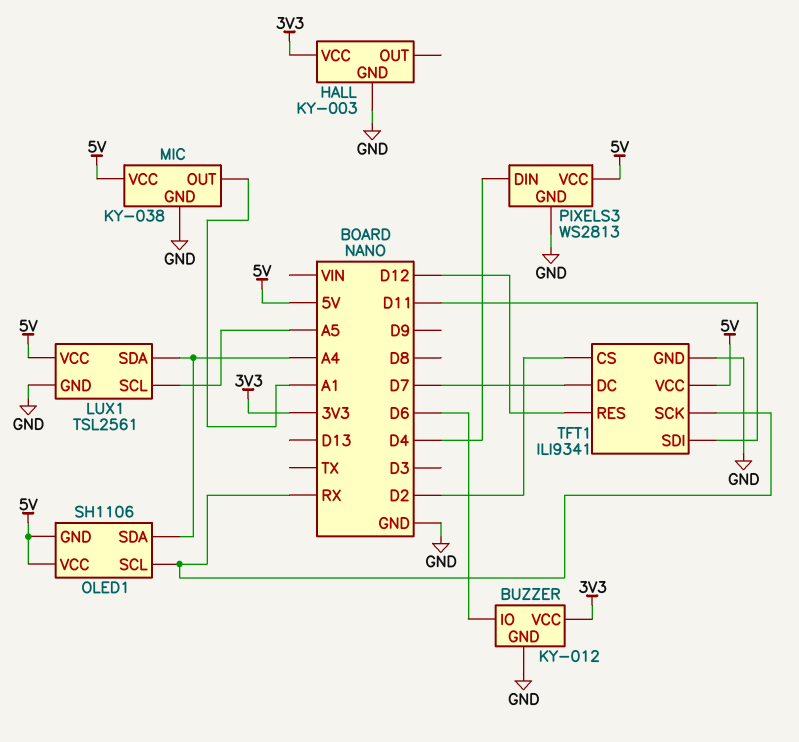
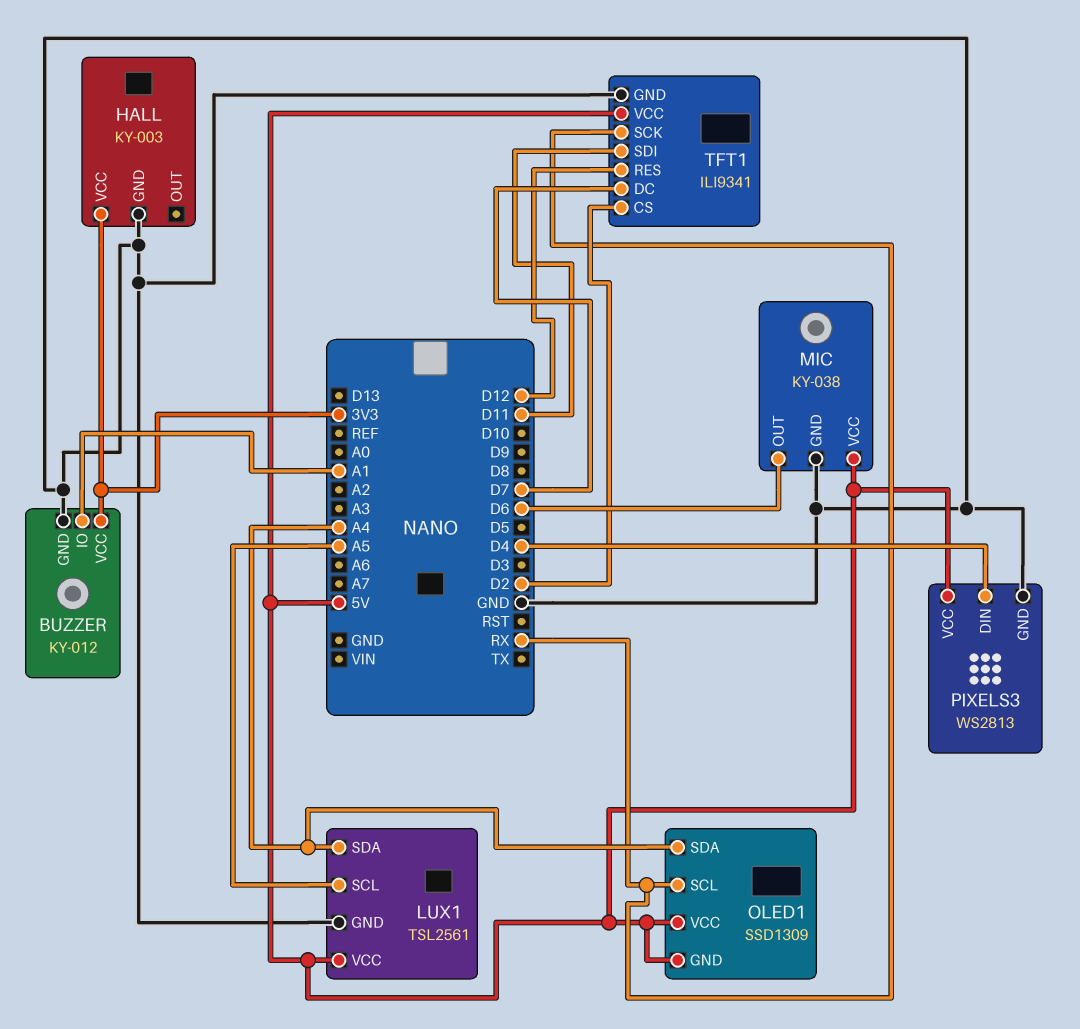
BUZZER pin IO: D6 -> A1
MIC pin OUT: A1 -> D6
OLED1: SH1106 -> SSD1309

